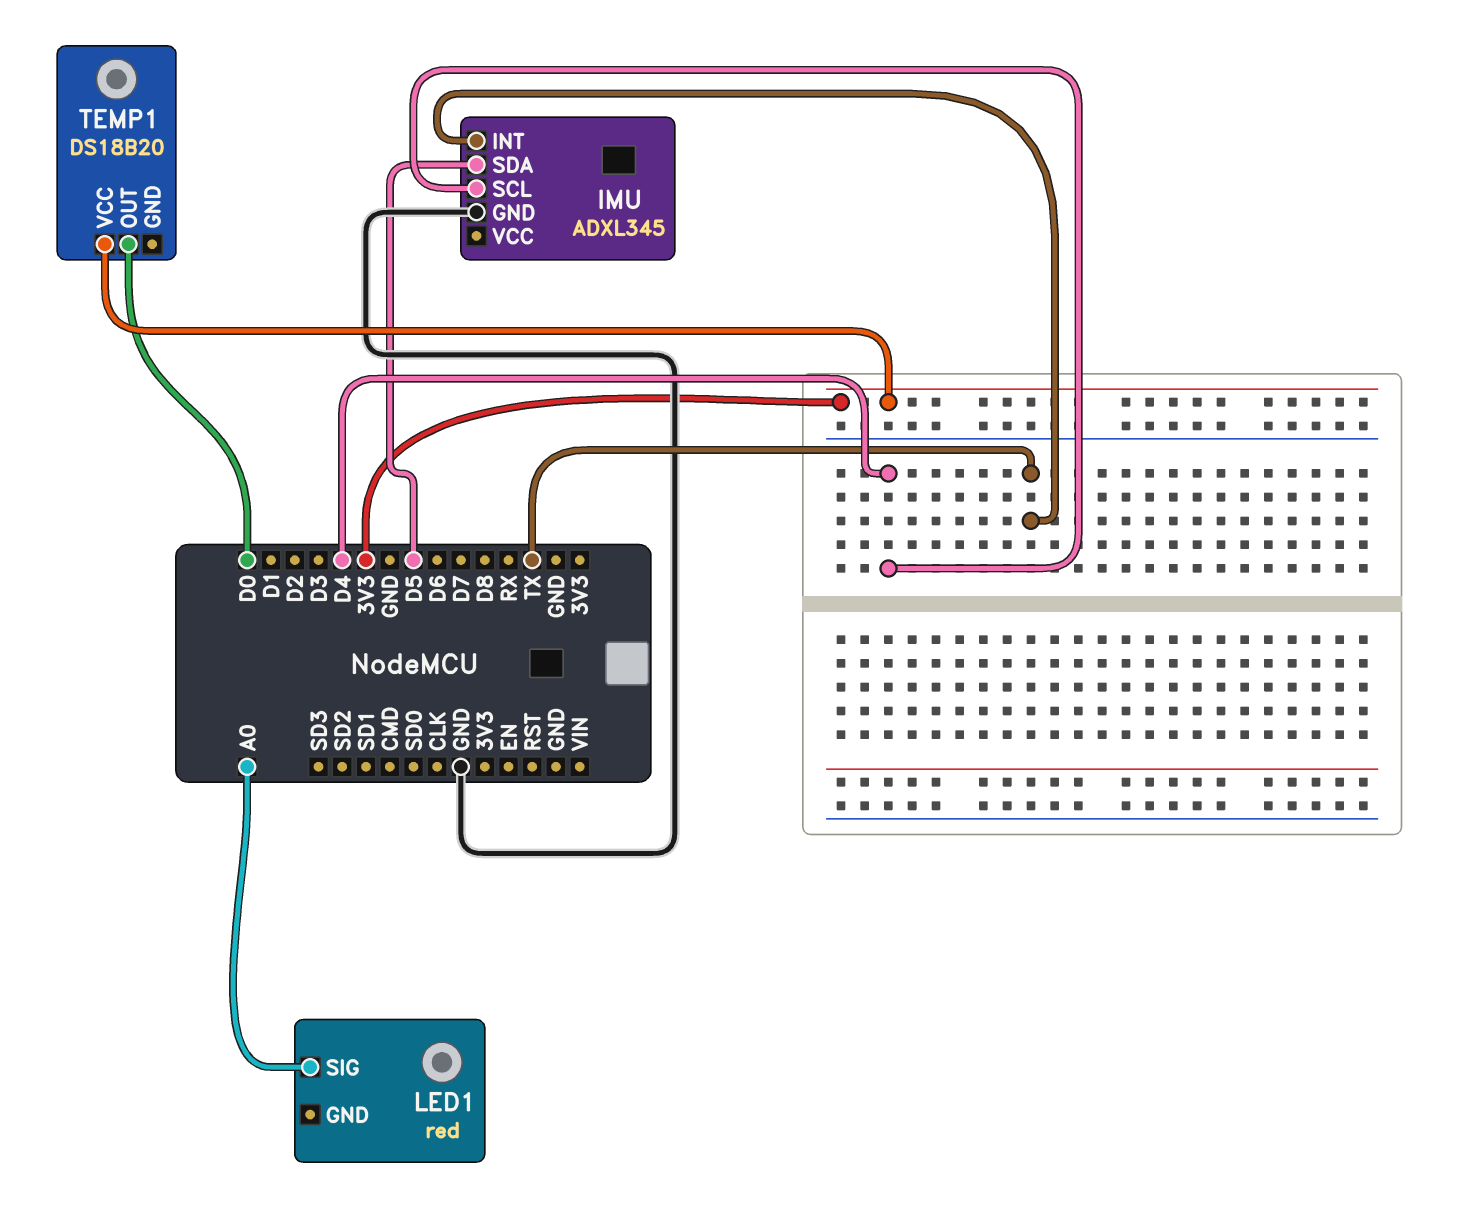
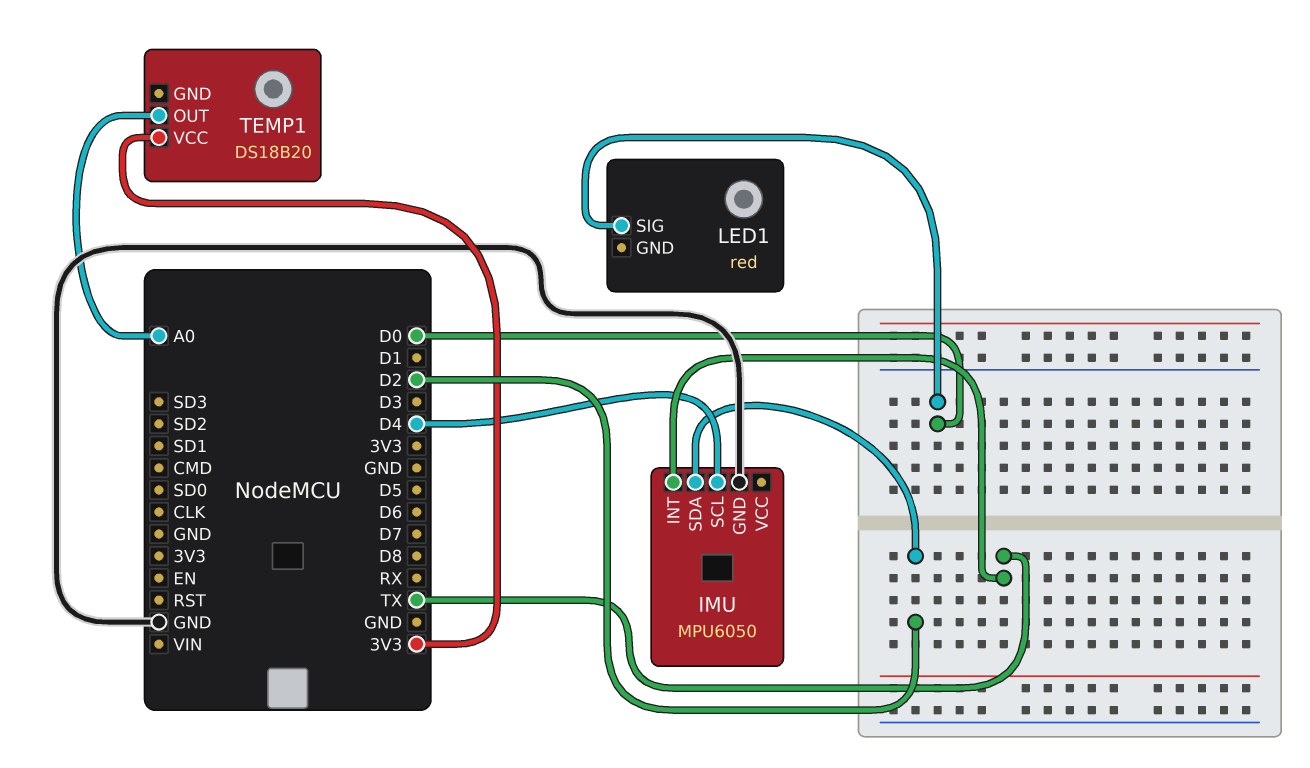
IMU: ADXL345 -> MPU6050
IMU pin SDA: D5 -> D2
LED1 pin SIG: A0 -> D0
TEMP1 pin OUT: D0 -> A0

